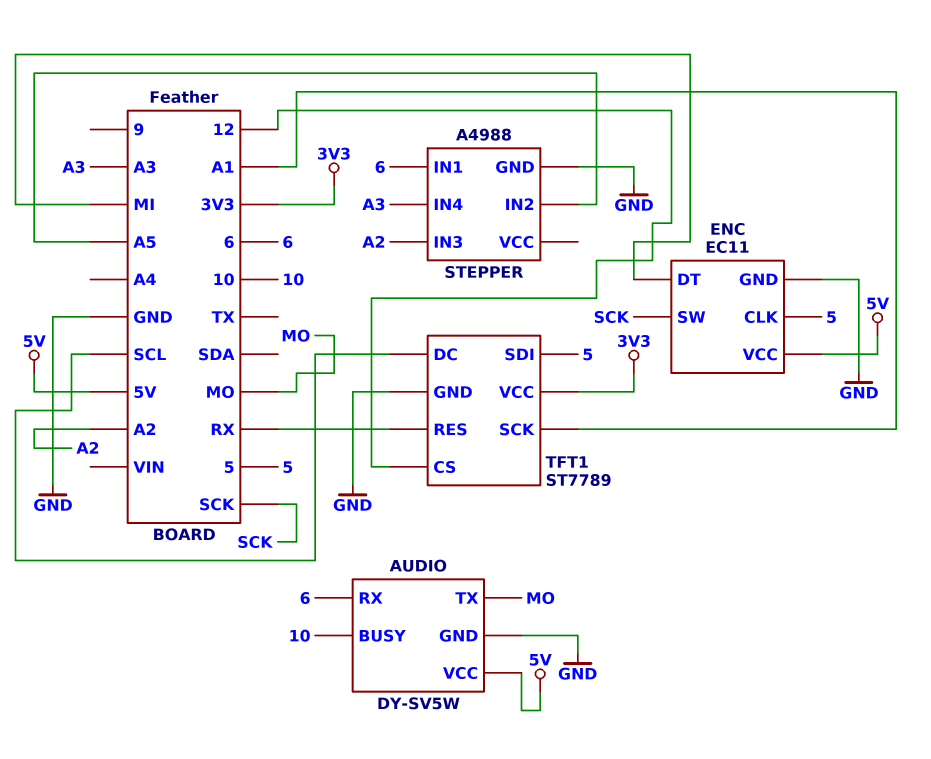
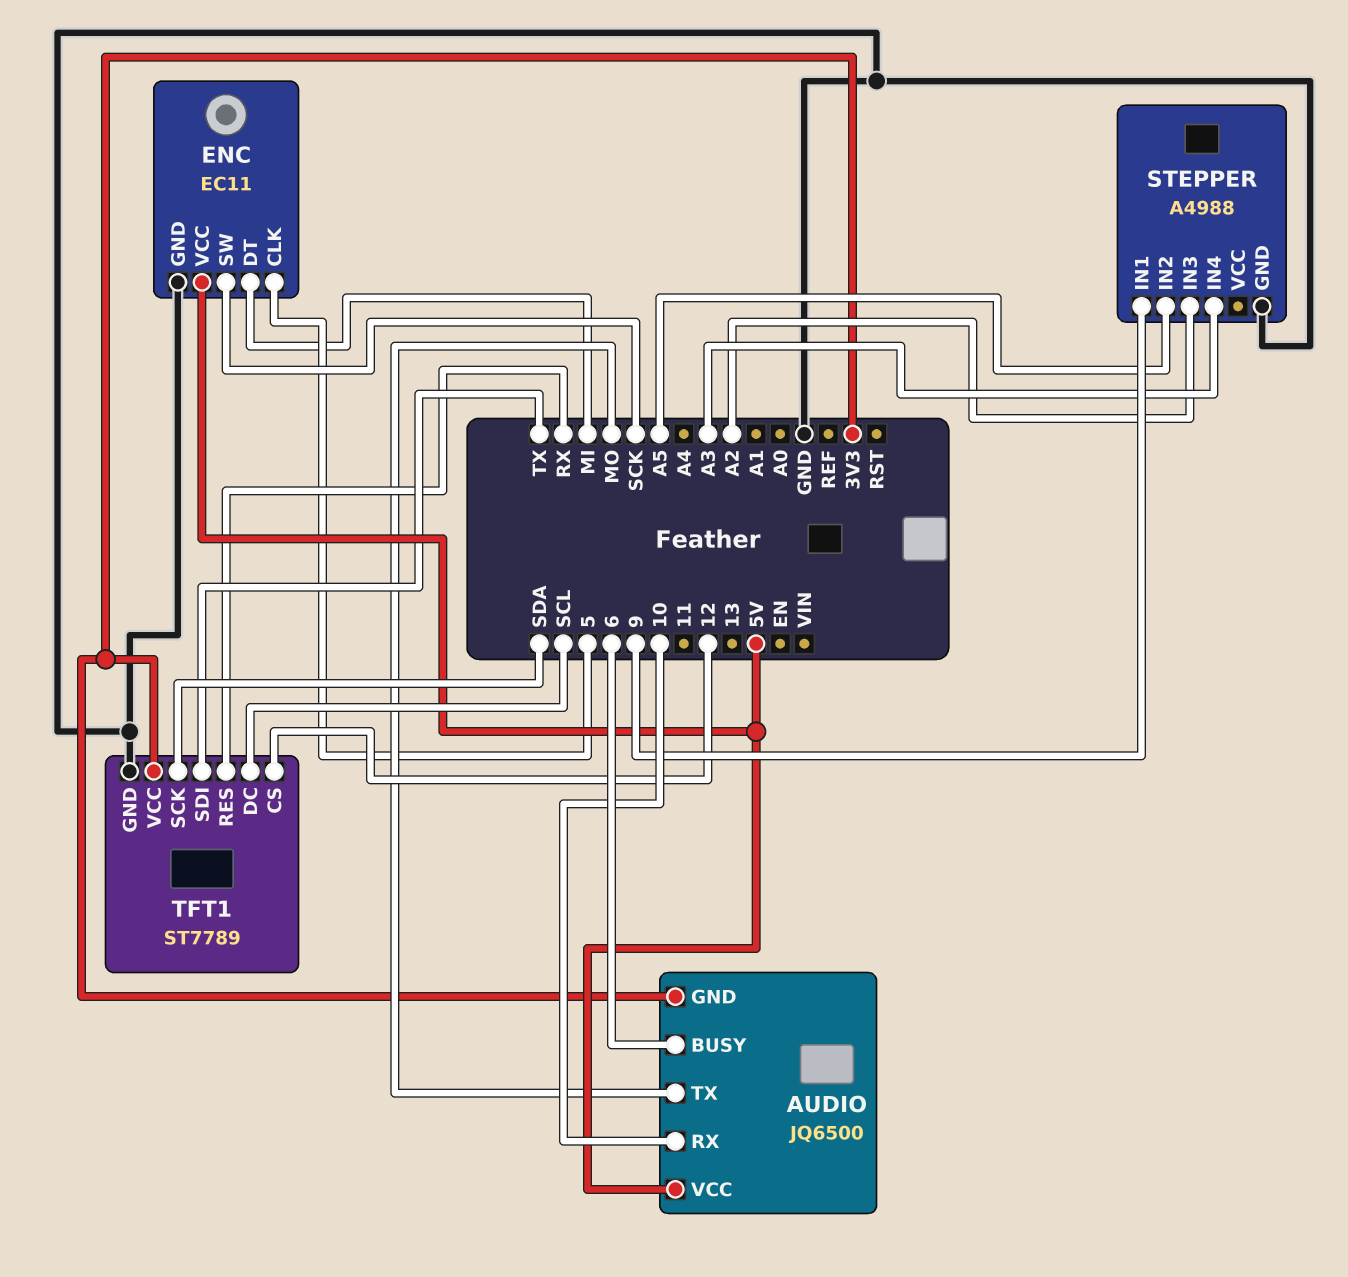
AUDIO: DY-SV5W -> JQ6500
AUDIO pin BUSY: 10 -> 6
AUDIO pin GND: GND -> 3V3
AUDIO pin RX: 6 -> 10
STEPPER pin IN1: 6 -> 9
TFT1 pin SCK: A1 -> SDA
TFT1 pin SDI: 5 -> TX

